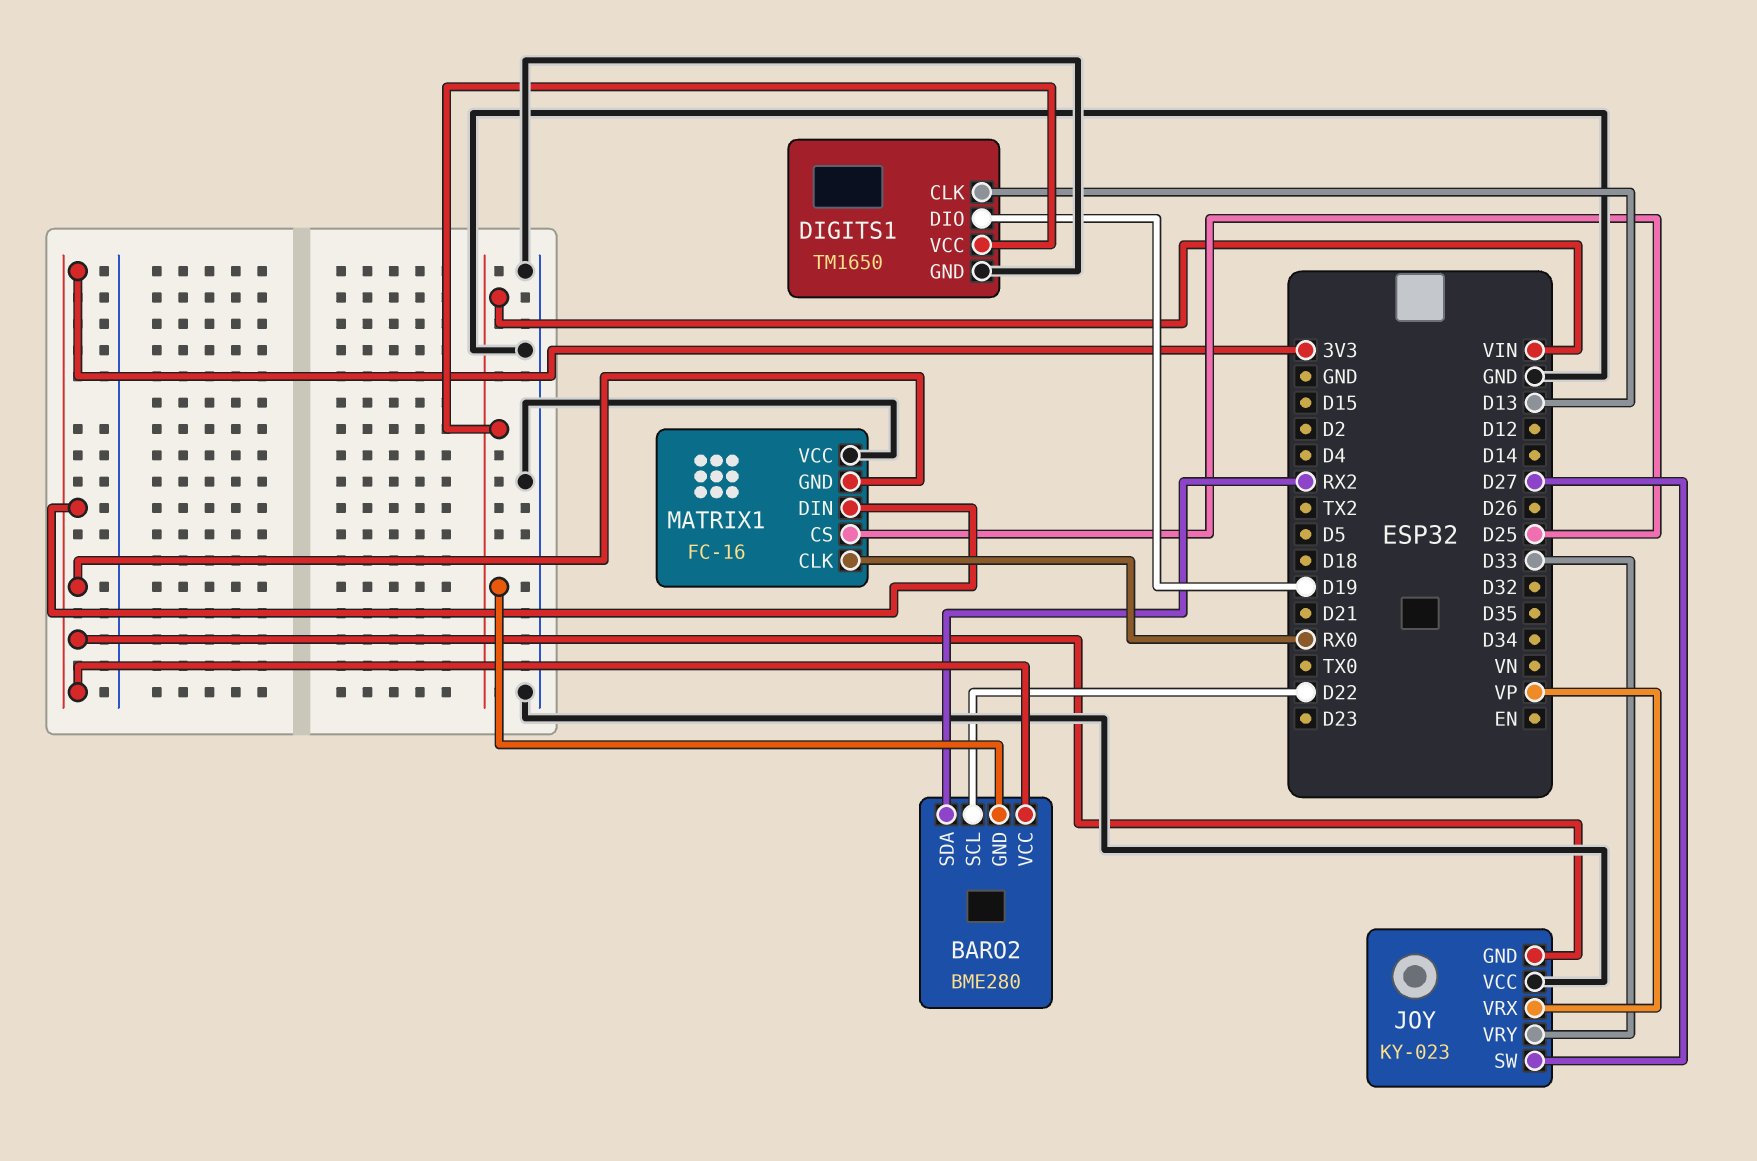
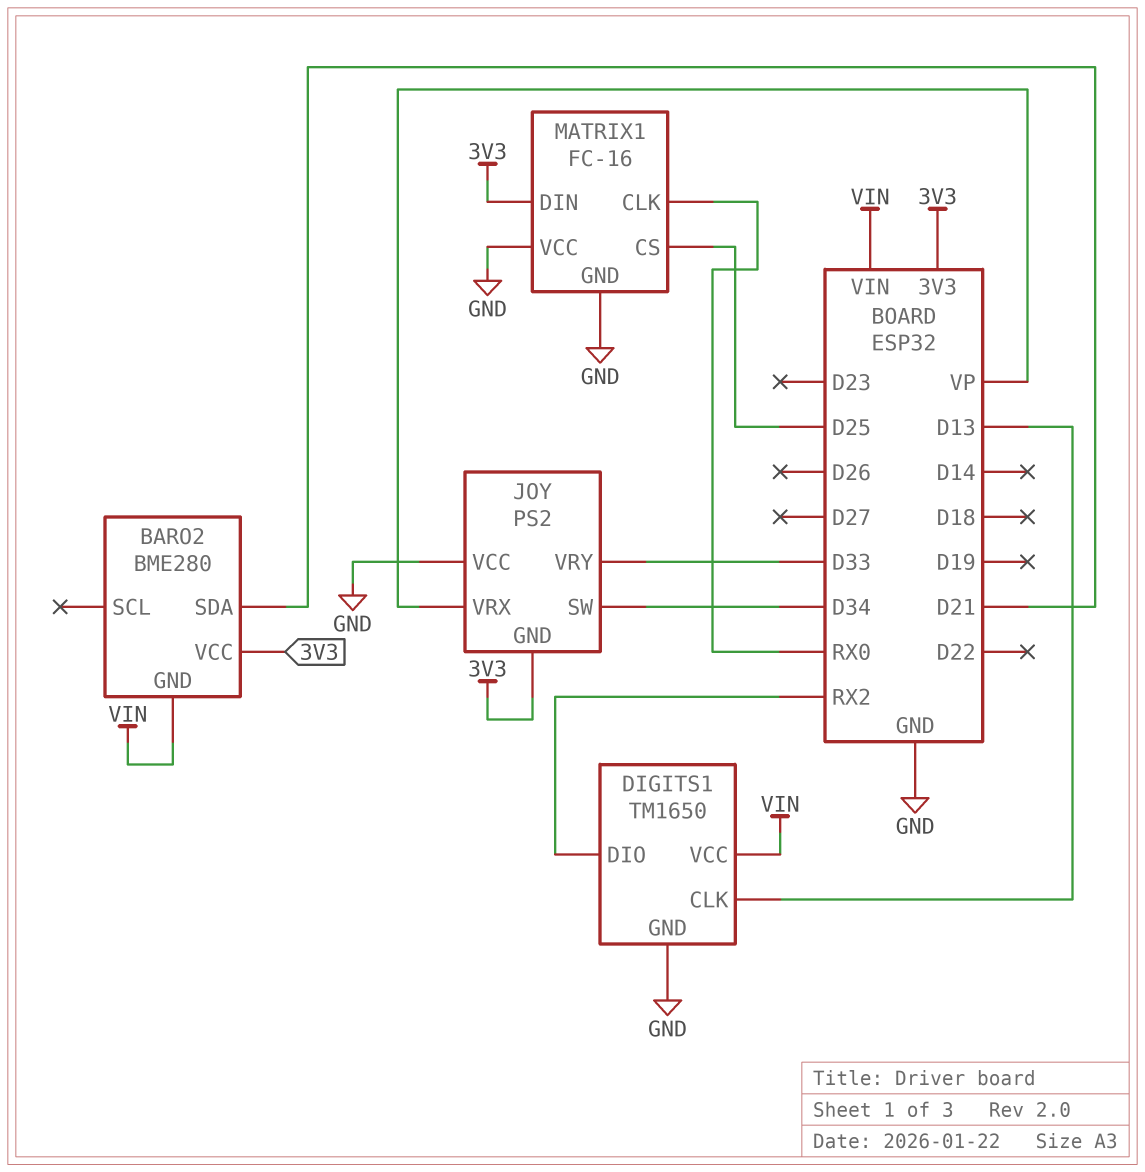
BARO2 pin SCL: D22 -> none
BARO2 pin SDA: RX2 -> D21
DIGITS1 pin DIO: D19 -> RX2
JOY: KY-023 -> PS2
JOY pin SW: D27 -> D34
MATRIX1 pin GND: 3V3 -> GND

